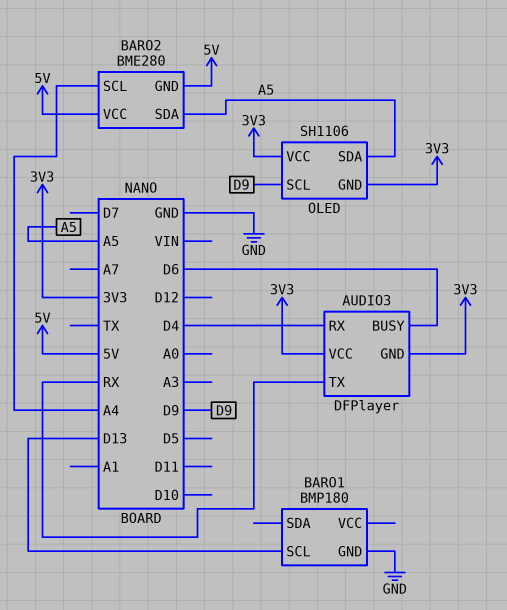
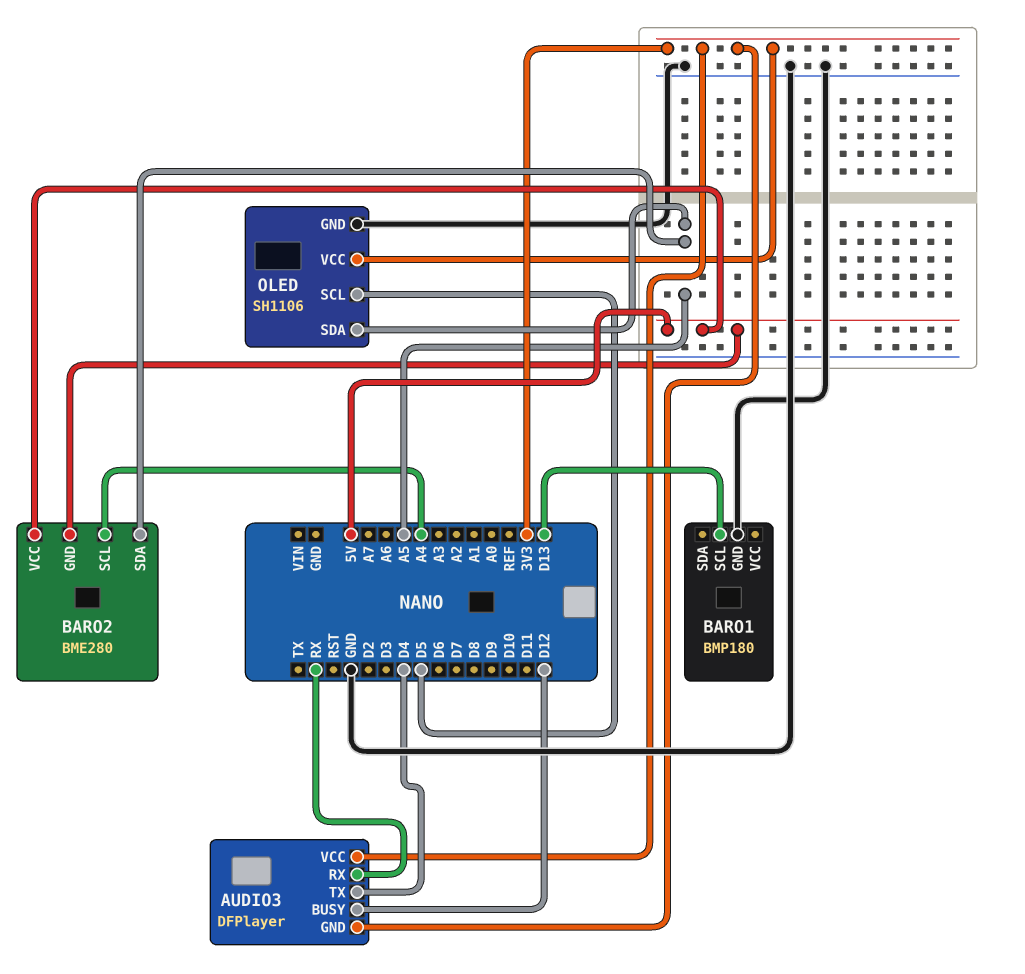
AUDIO3 pin BUSY: D6 -> D12
AUDIO3 pin RX: D4 -> RX
AUDIO3 pin TX: RX -> D4
OLED pin GND: 3V3 -> GND
OLED pin SCL: D9 -> D5

